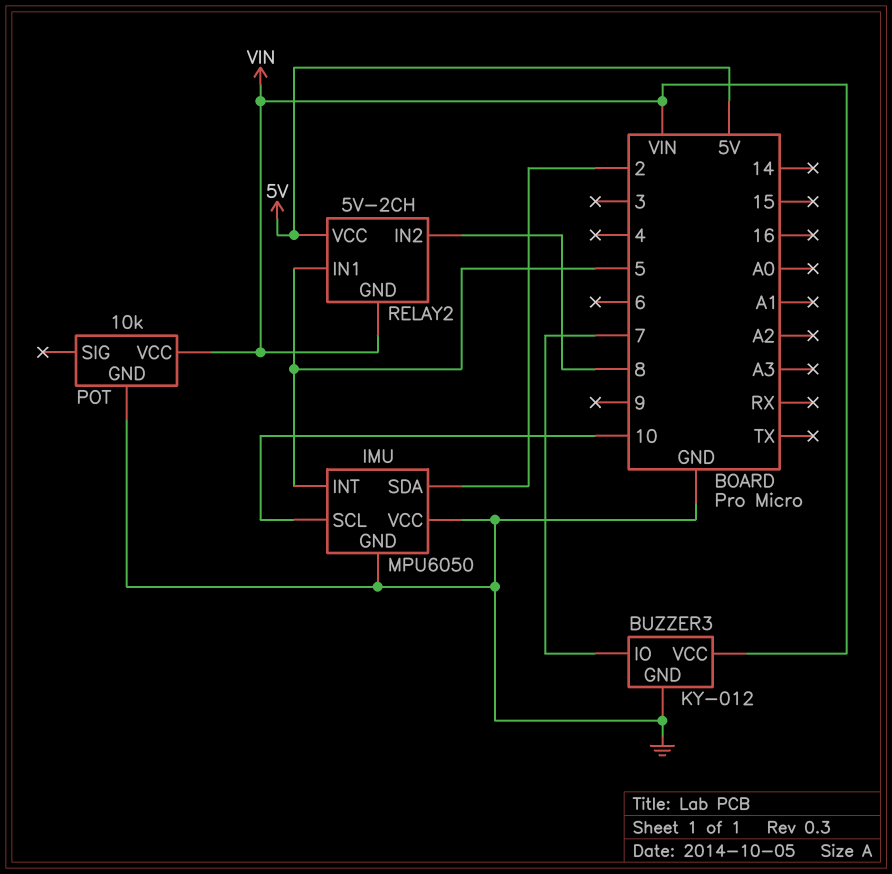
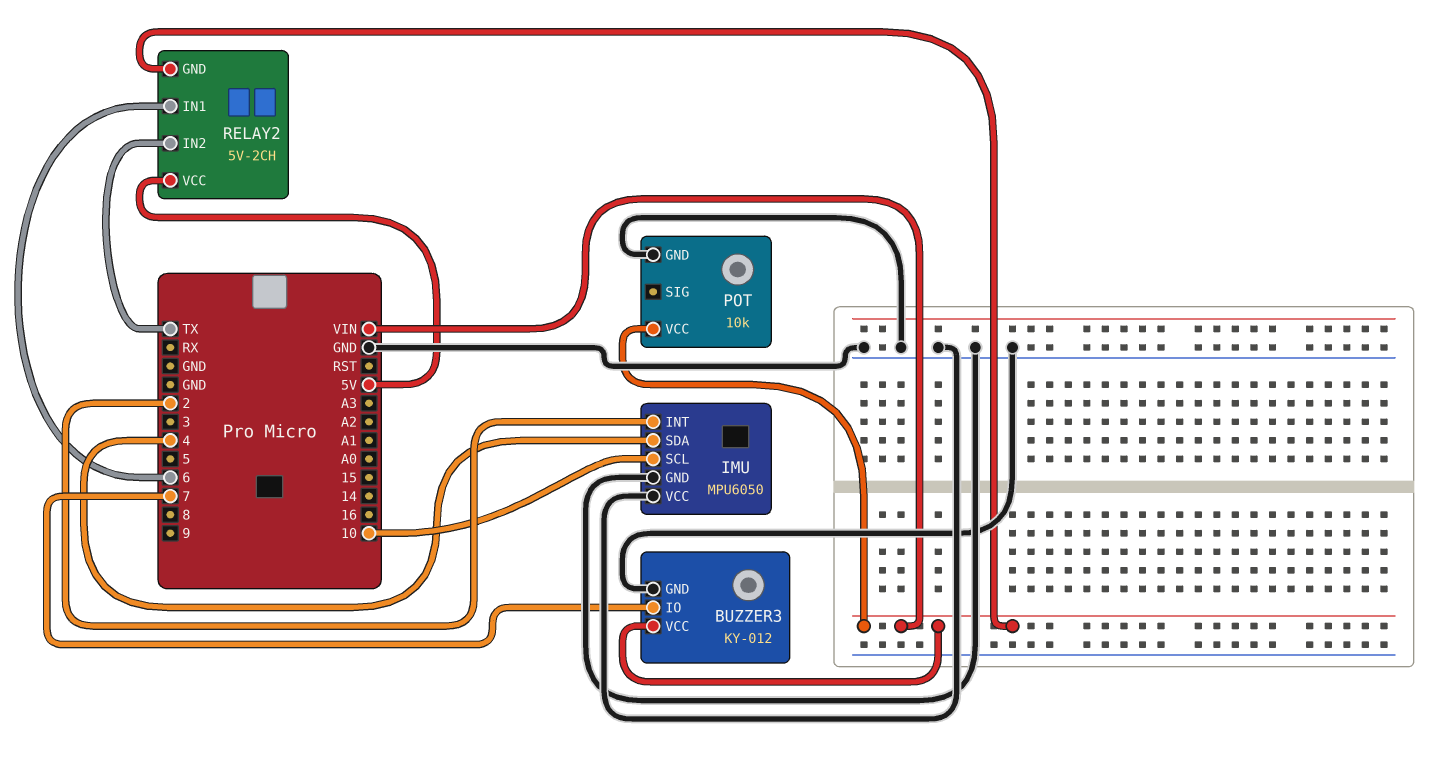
IMU pin INT: 5 -> 2
IMU pin SDA: 2 -> 4
RELAY2 pin IN1: 5 -> 6
RELAY2 pin IN2: 8 -> TX

